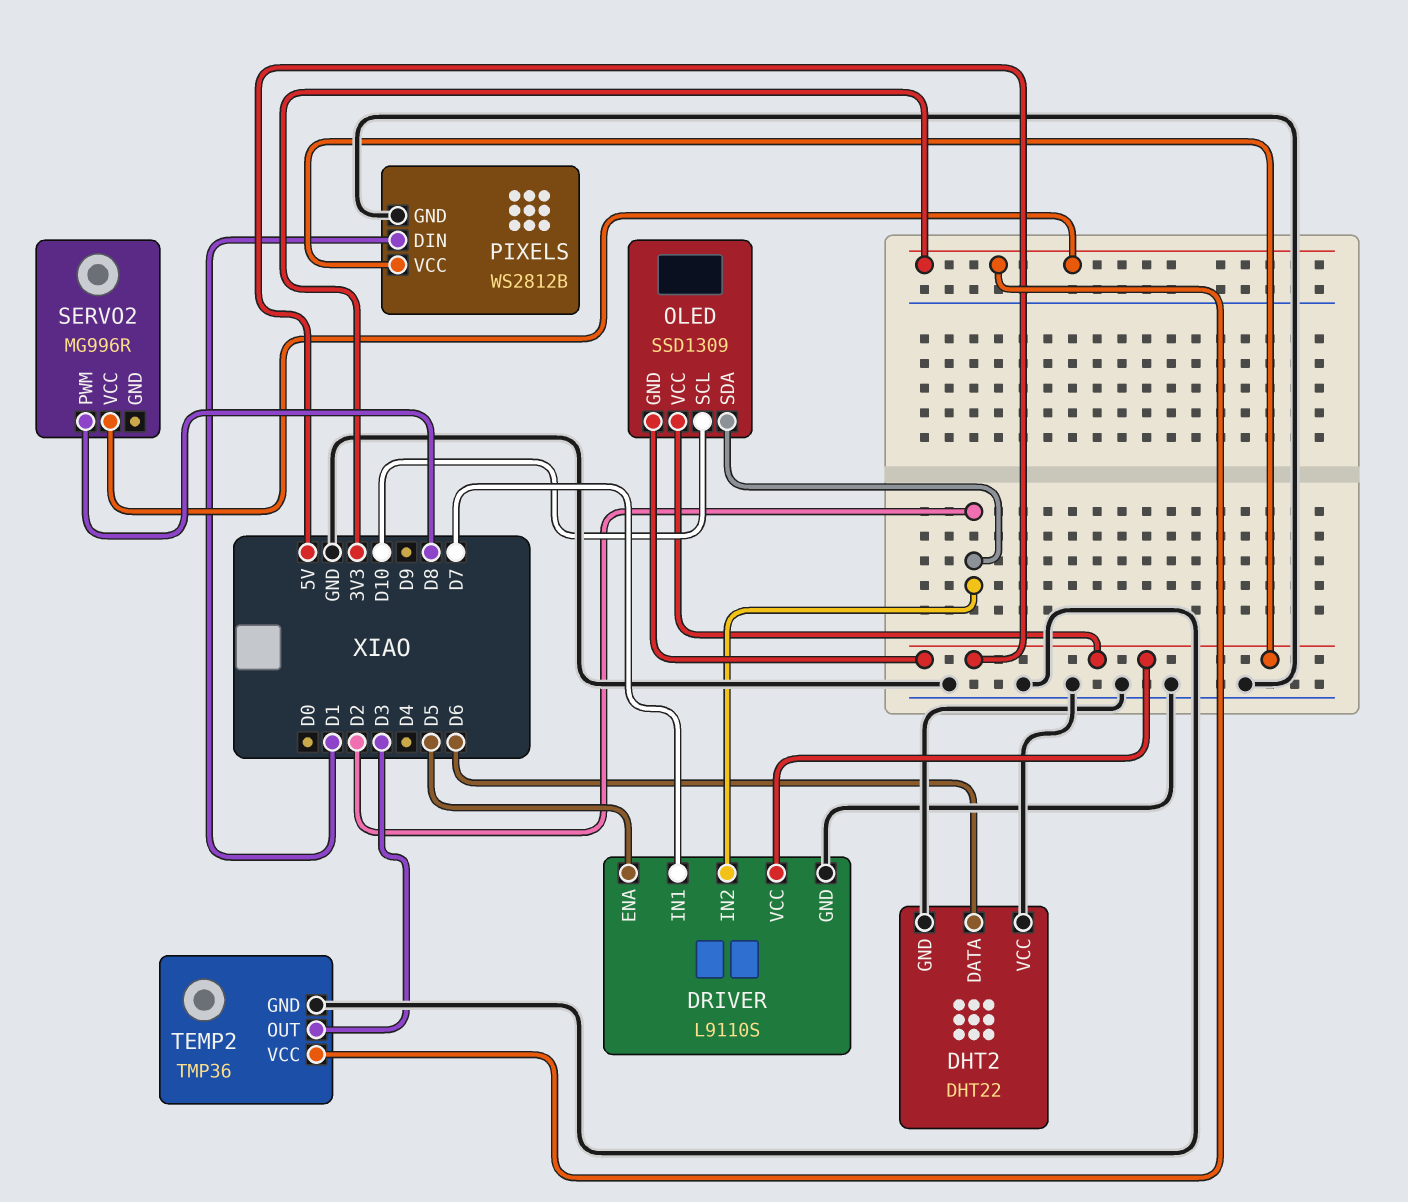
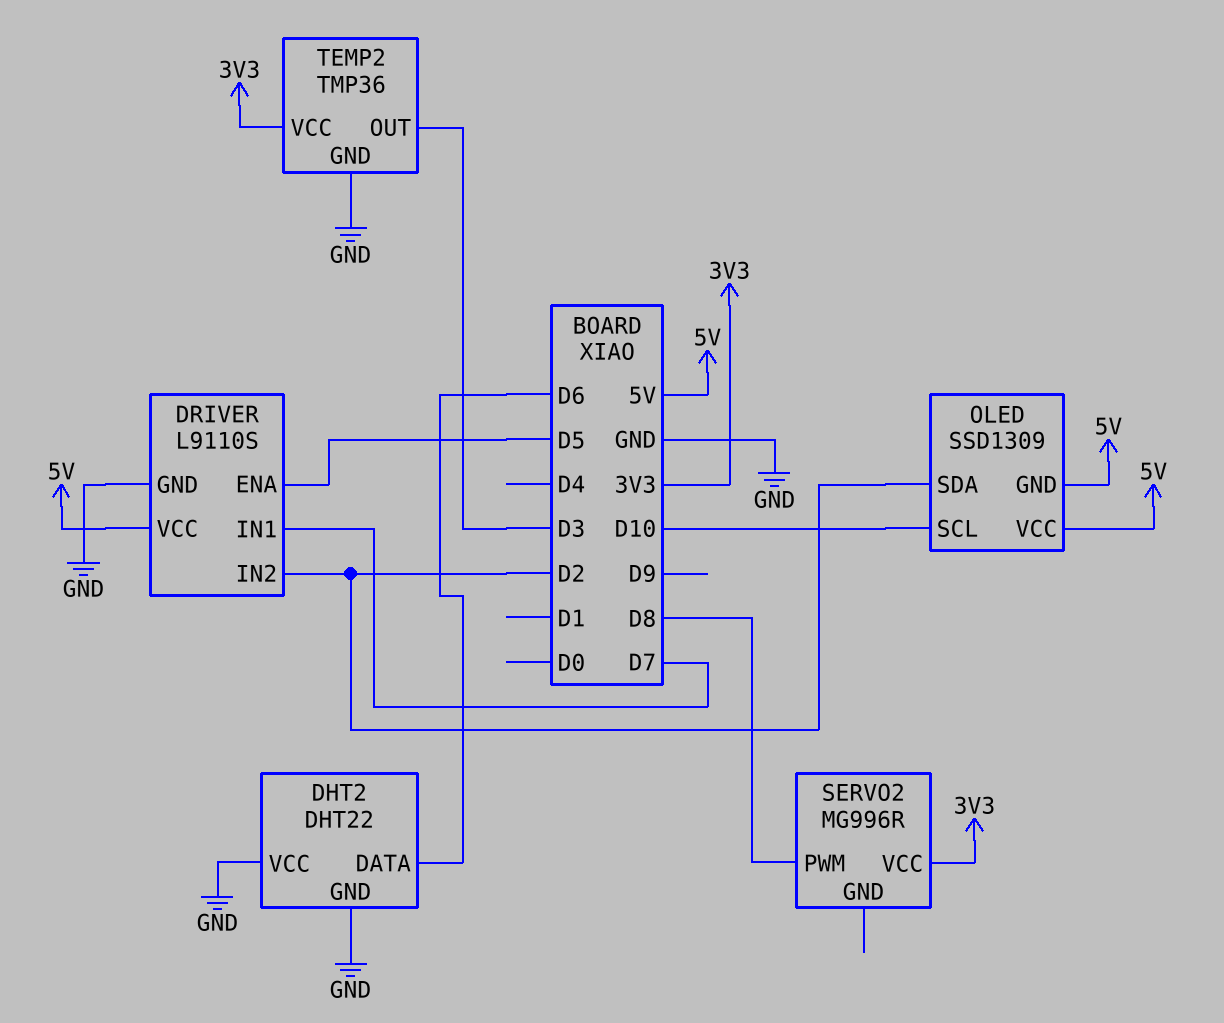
PIXELS: WS2812B -> none
PIXELS pin DIN: D1 -> none
PIXELS pin GND: GND -> none
PIXELS pin VCC: 5V -> none

